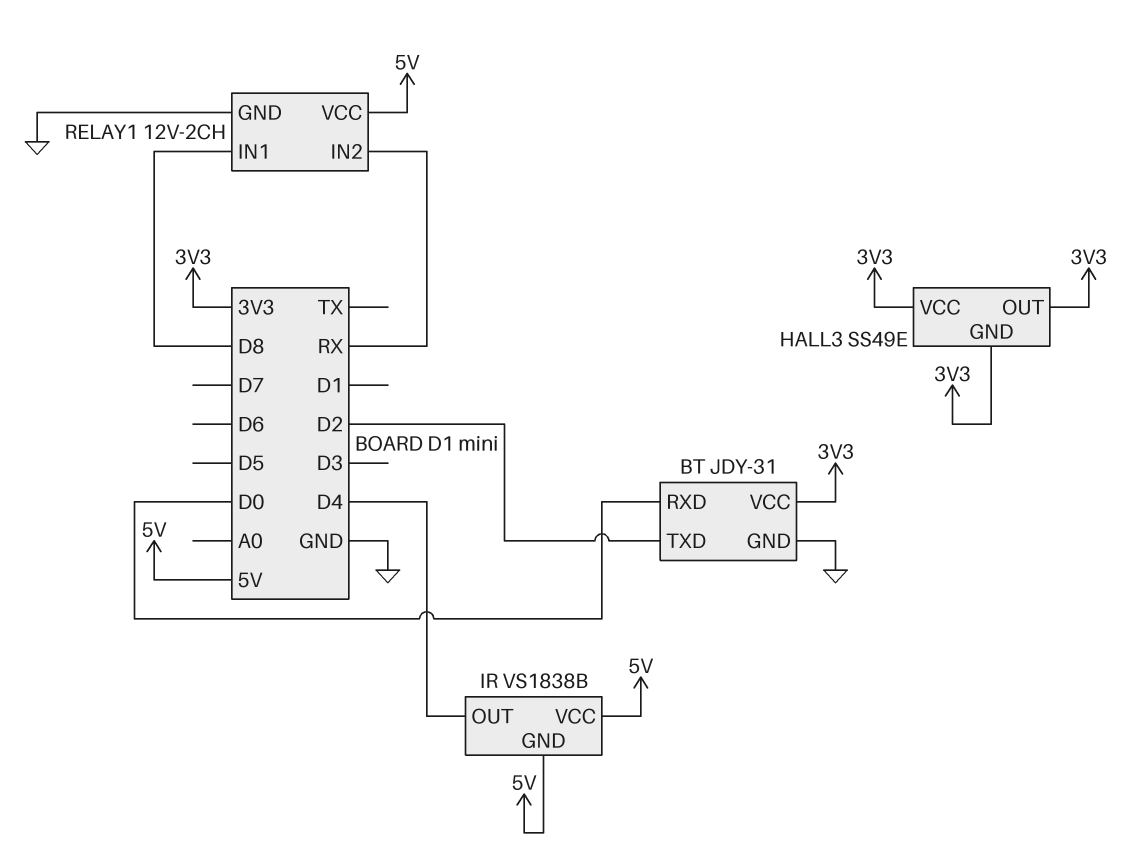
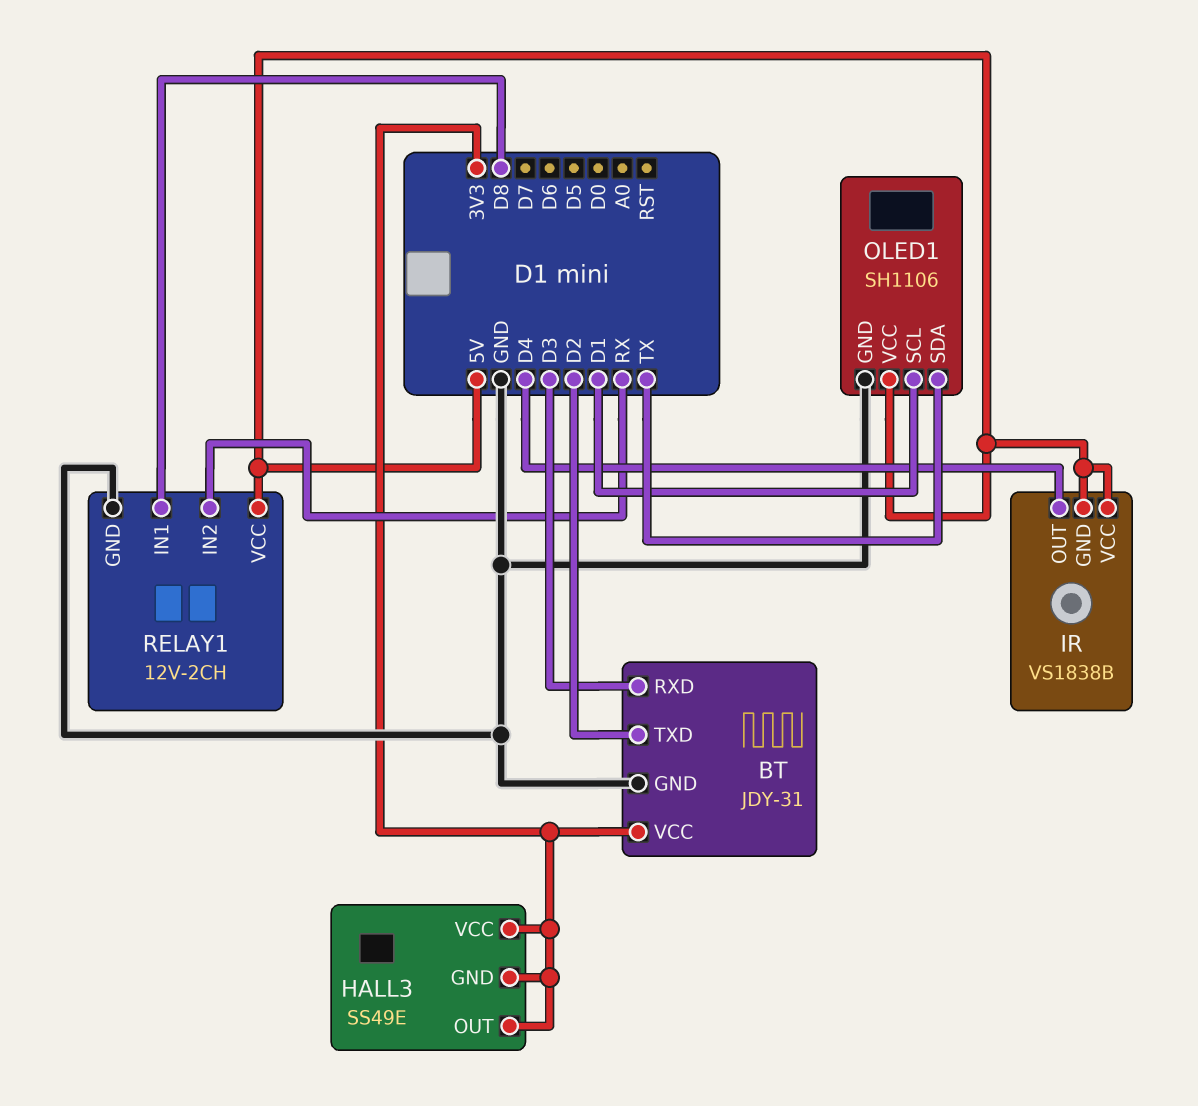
BT pin RXD: D0 -> D3
OLED1: none -> SH1106
OLED1 pin GND: none -> GND
OLED1 pin SCL: none -> D1
OLED1 pin SDA: none -> TX
OLED1 pin VCC: none -> 5V

